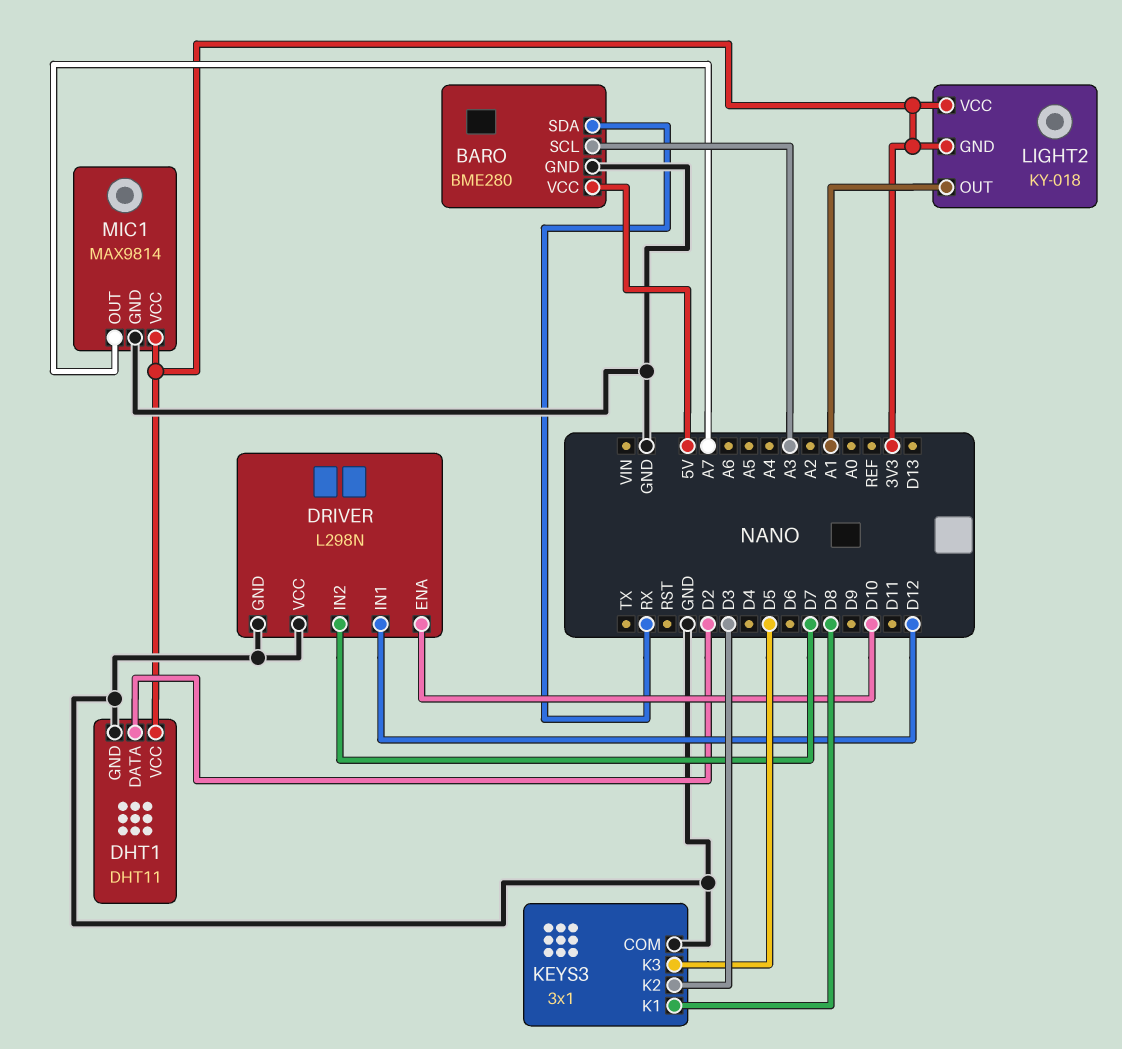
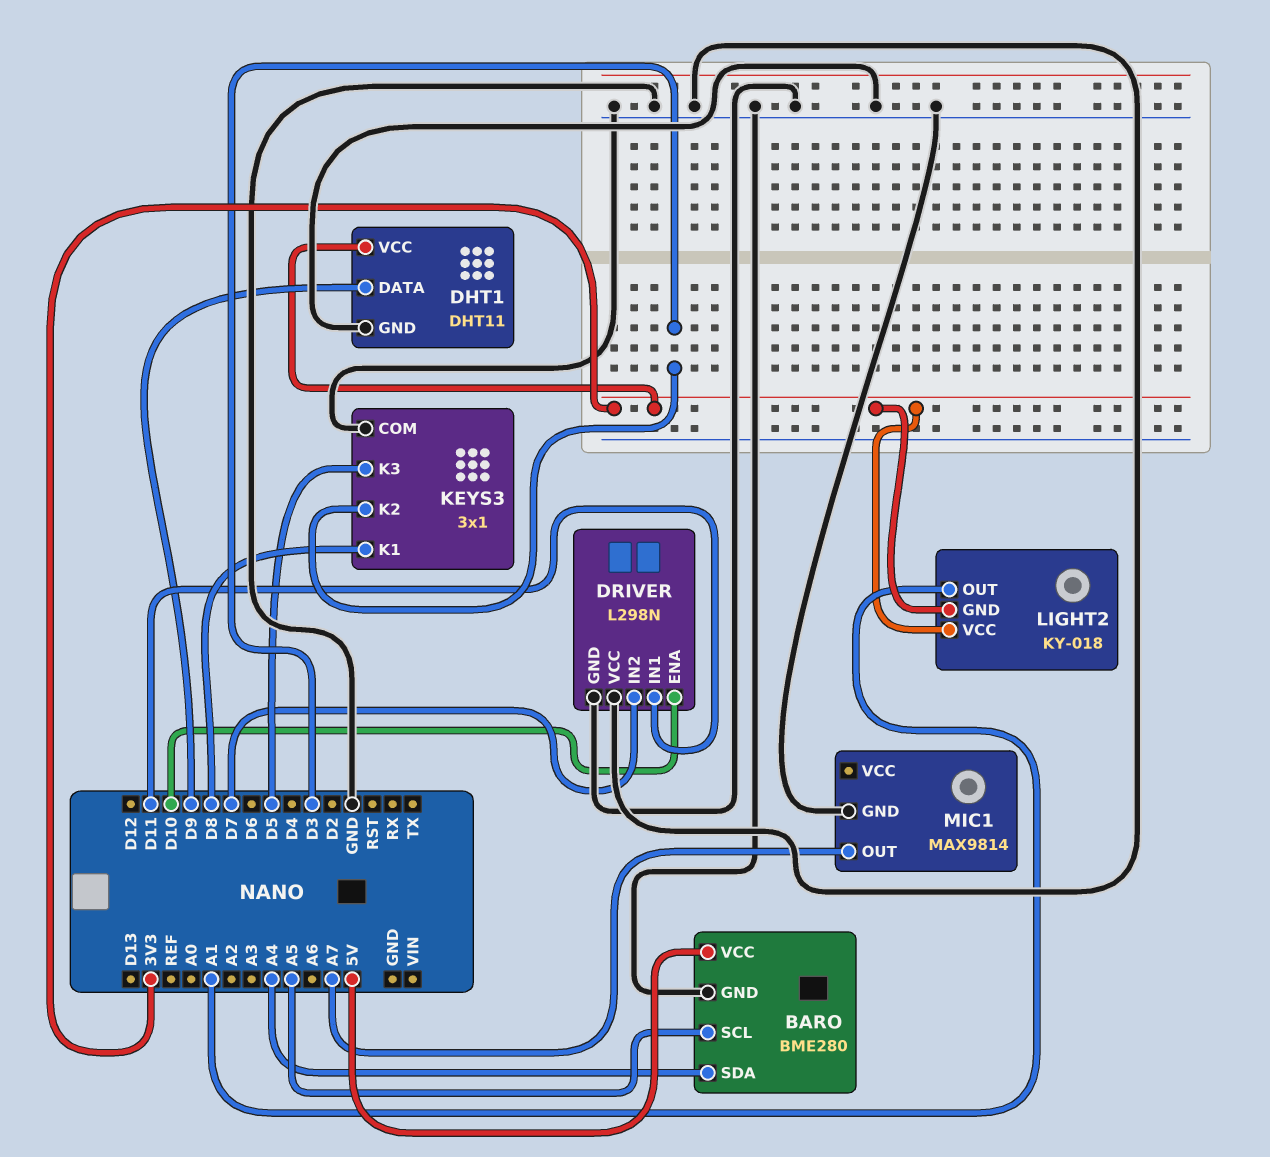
BARO pin SCL: A3 -> A5
BARO pin SDA: RX -> A4
DHT1 pin DATA: D2 -> D9
DRIVER pin IN1: D12 -> D11
MIC1 pin VCC: 3V3 -> none

